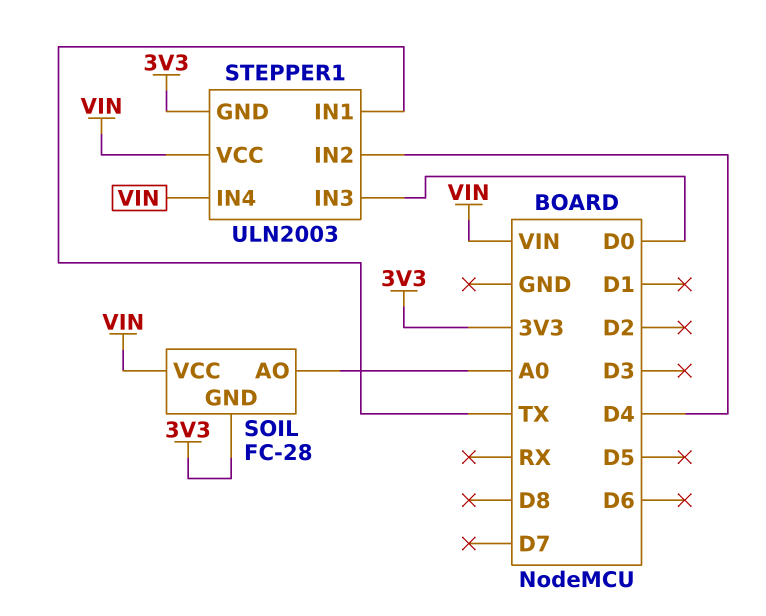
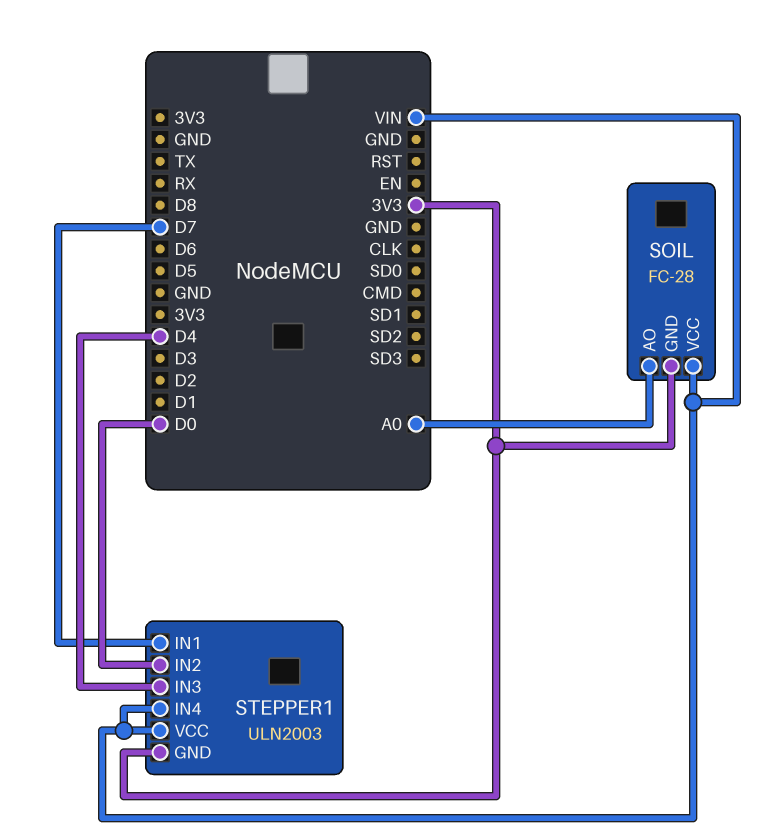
STEPPER1 pin IN1: TX -> D7
STEPPER1 pin IN2: D4 -> D0
STEPPER1 pin IN3: D0 -> D4

